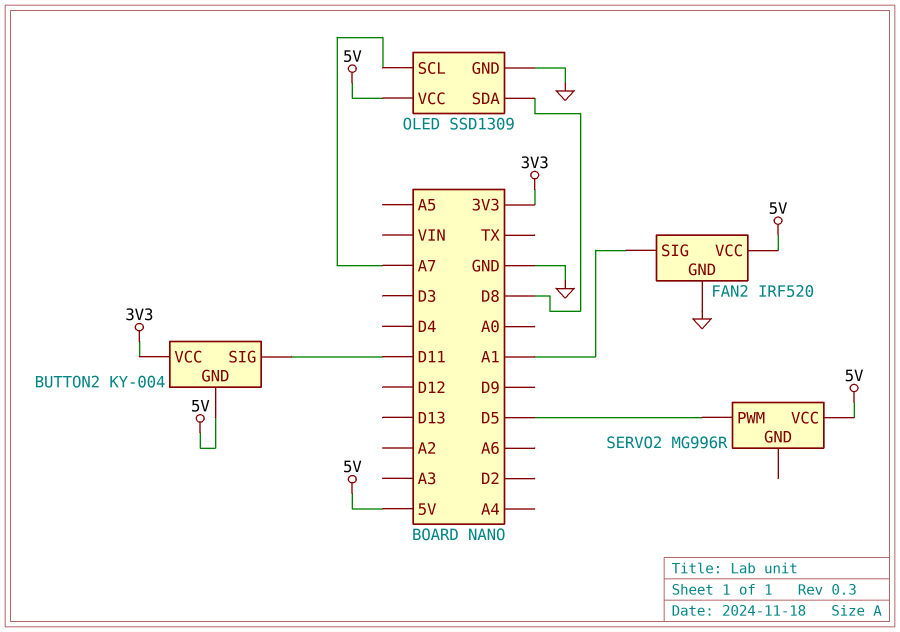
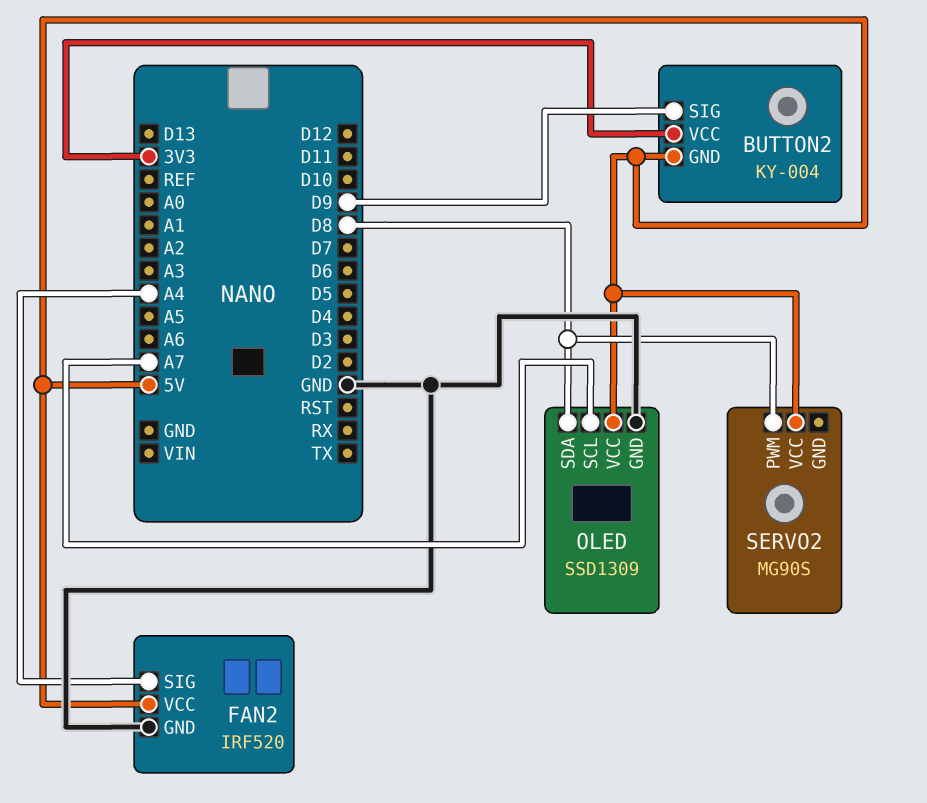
BUTTON2 pin SIG: D11 -> D9
FAN2 pin SIG: A1 -> A4
SERVO2: MG996R -> MG90S
SERVO2 pin PWM: D5 -> D8

